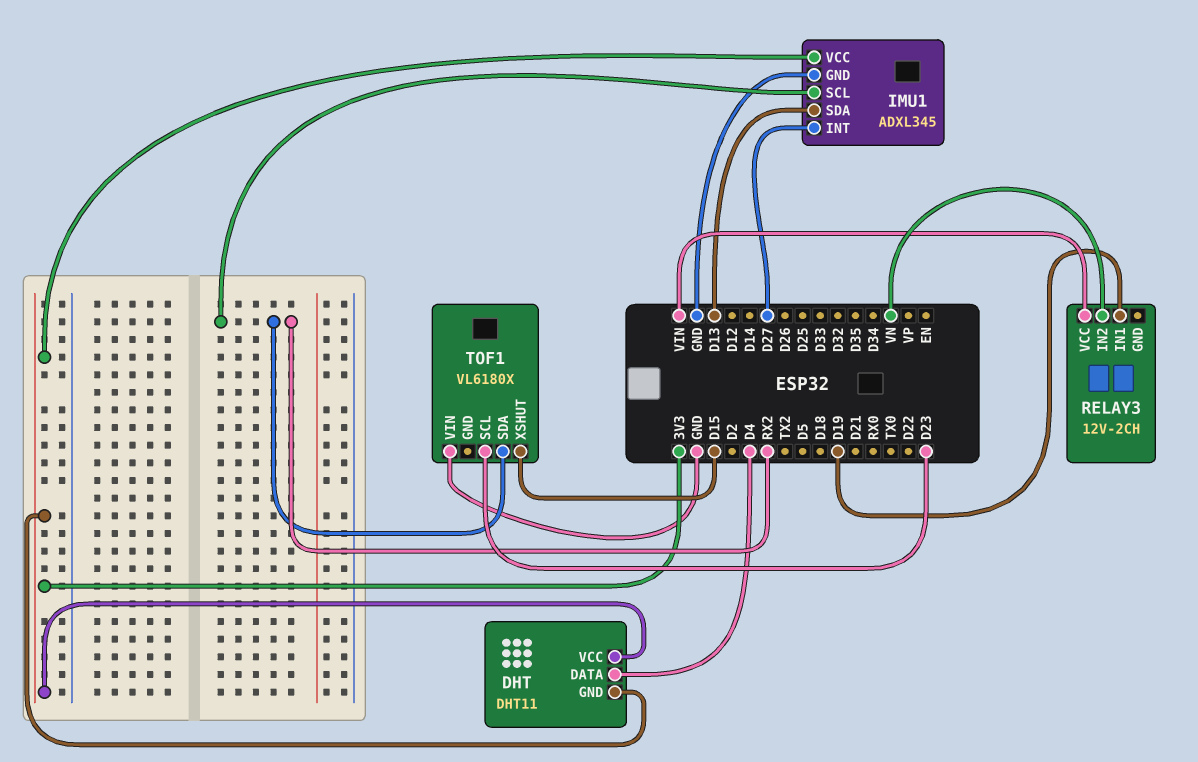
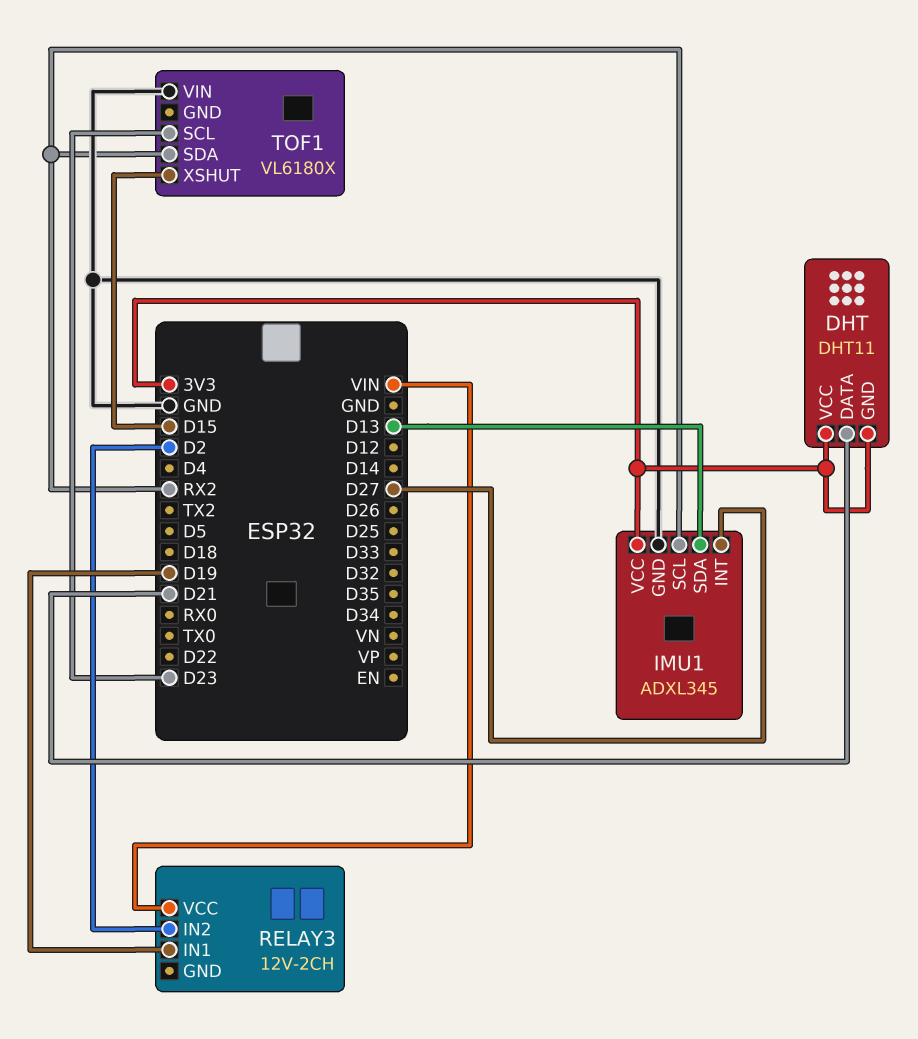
DHT pin DATA: D4 -> D21
RELAY3 pin IN2: VN -> D2

